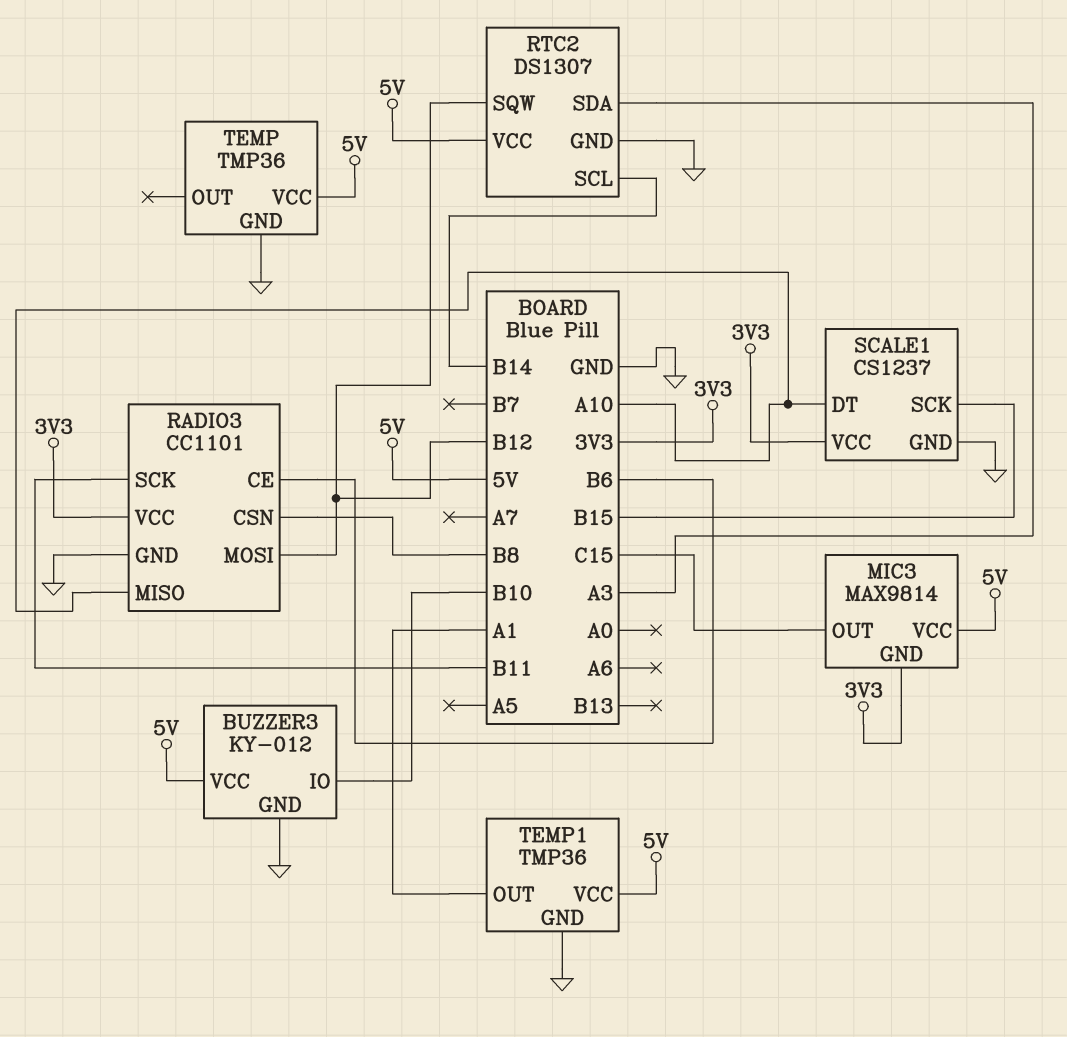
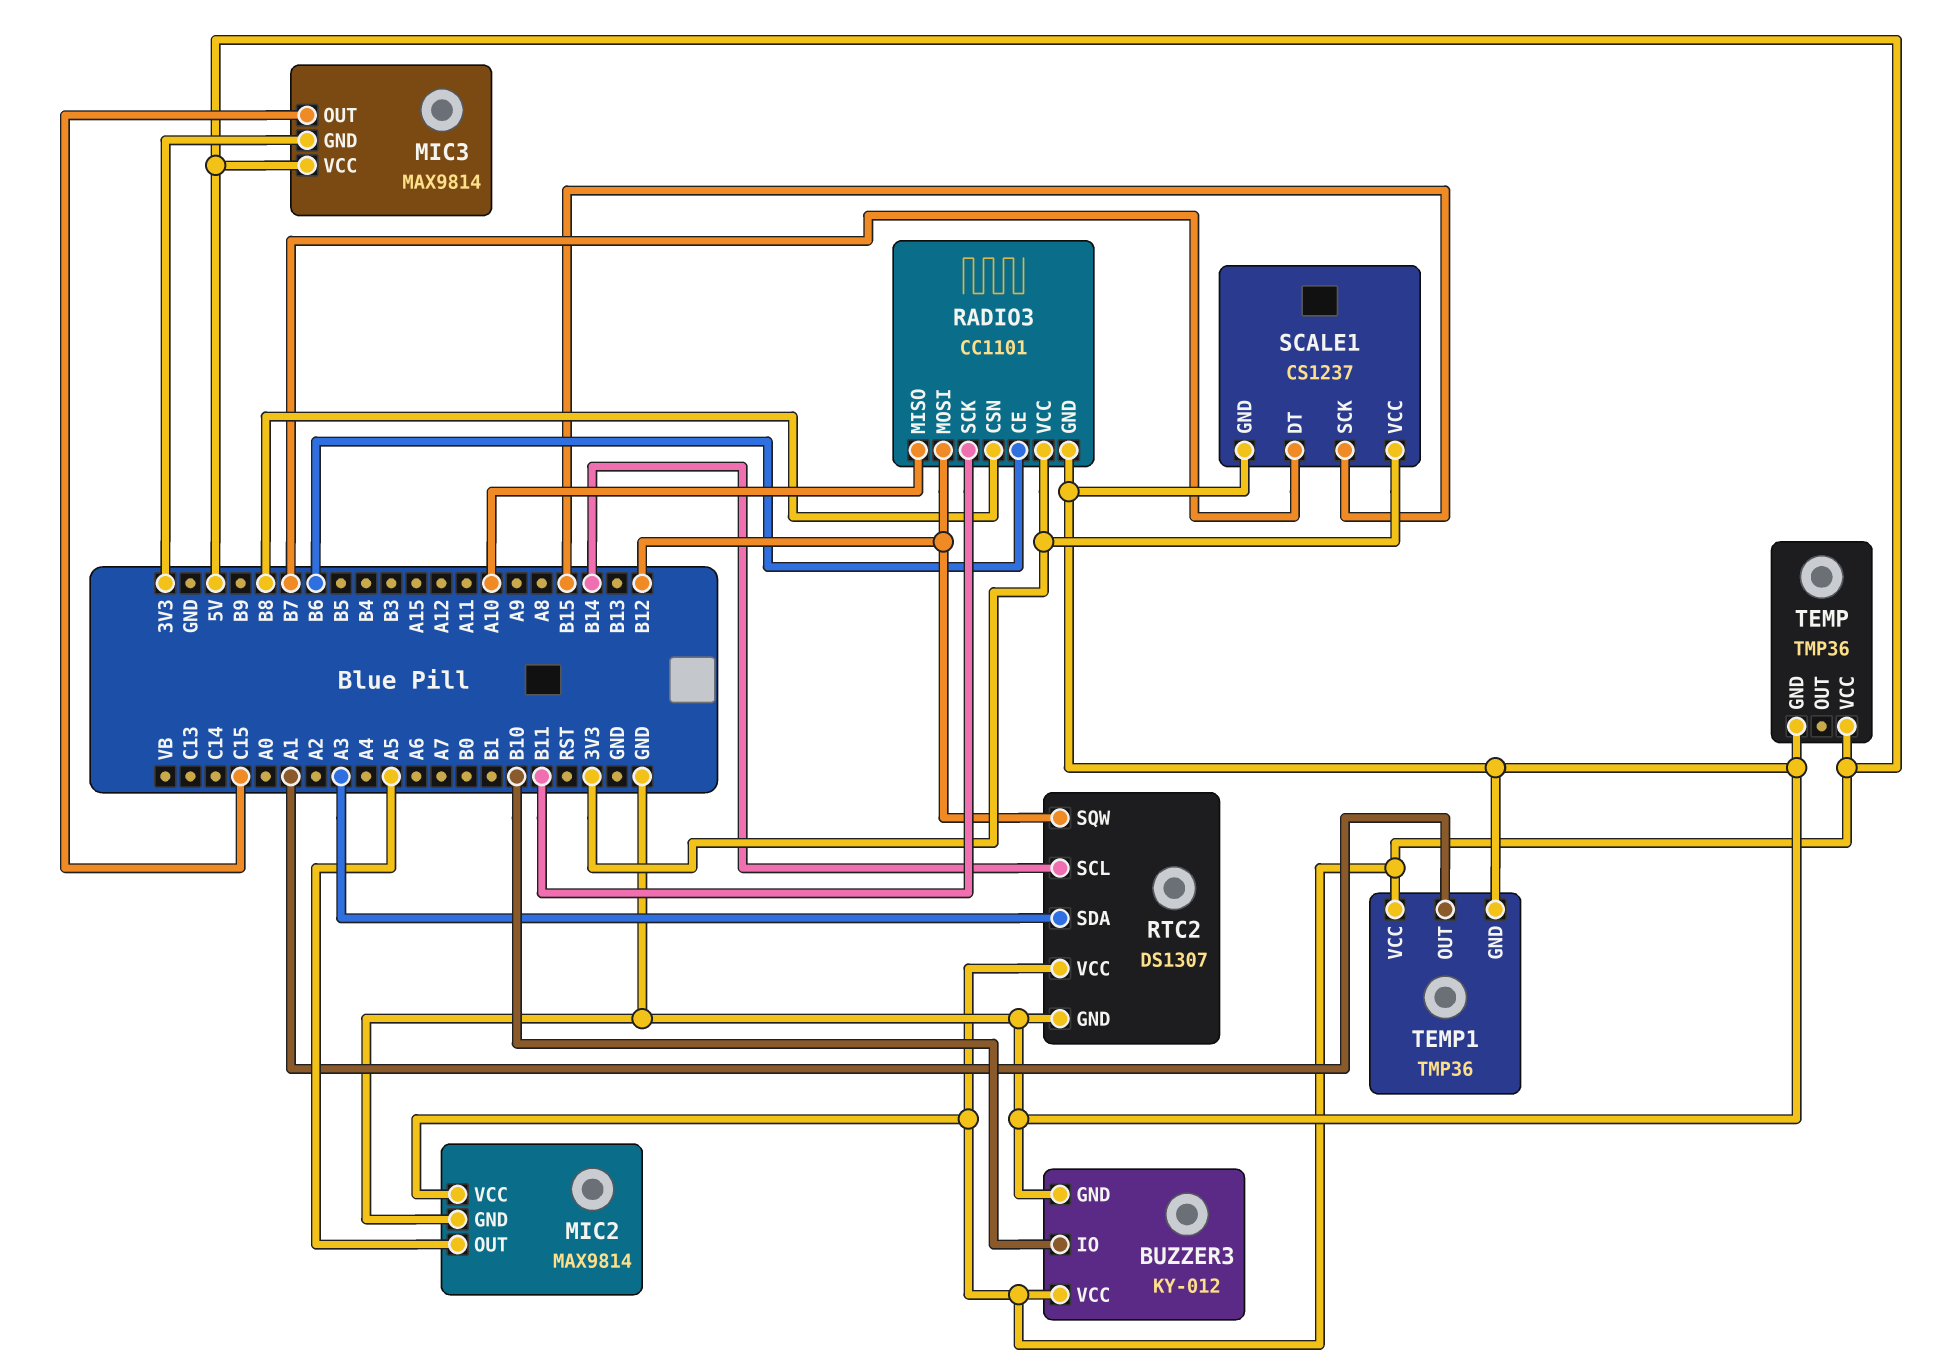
MIC2: none -> MAX9814
MIC2 pin GND: none -> GND
MIC2 pin OUT: none -> A5
MIC2 pin VCC: none -> 5V
SCALE1 pin DT: A10 -> B7

